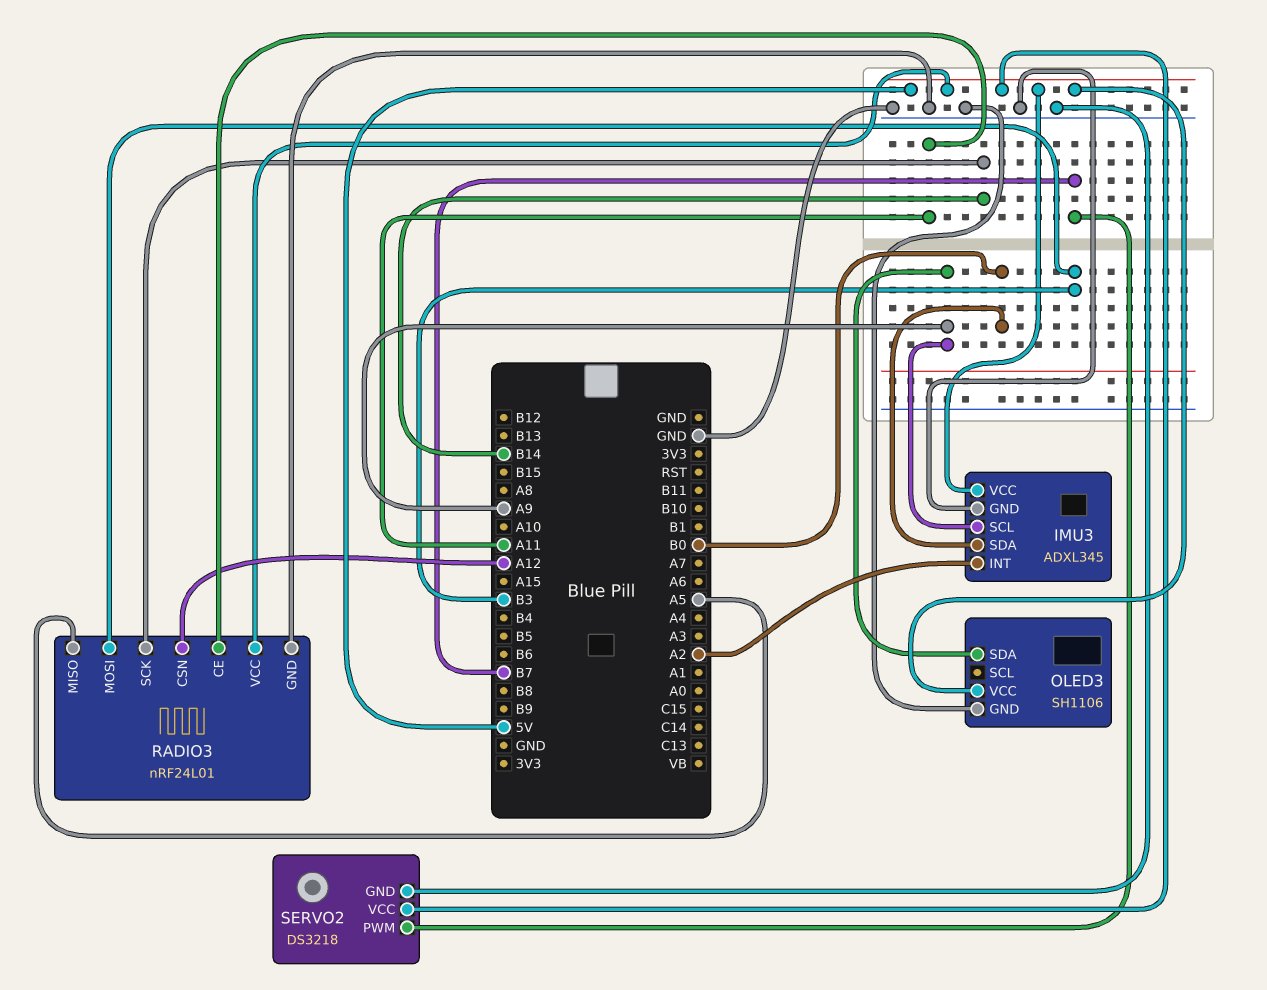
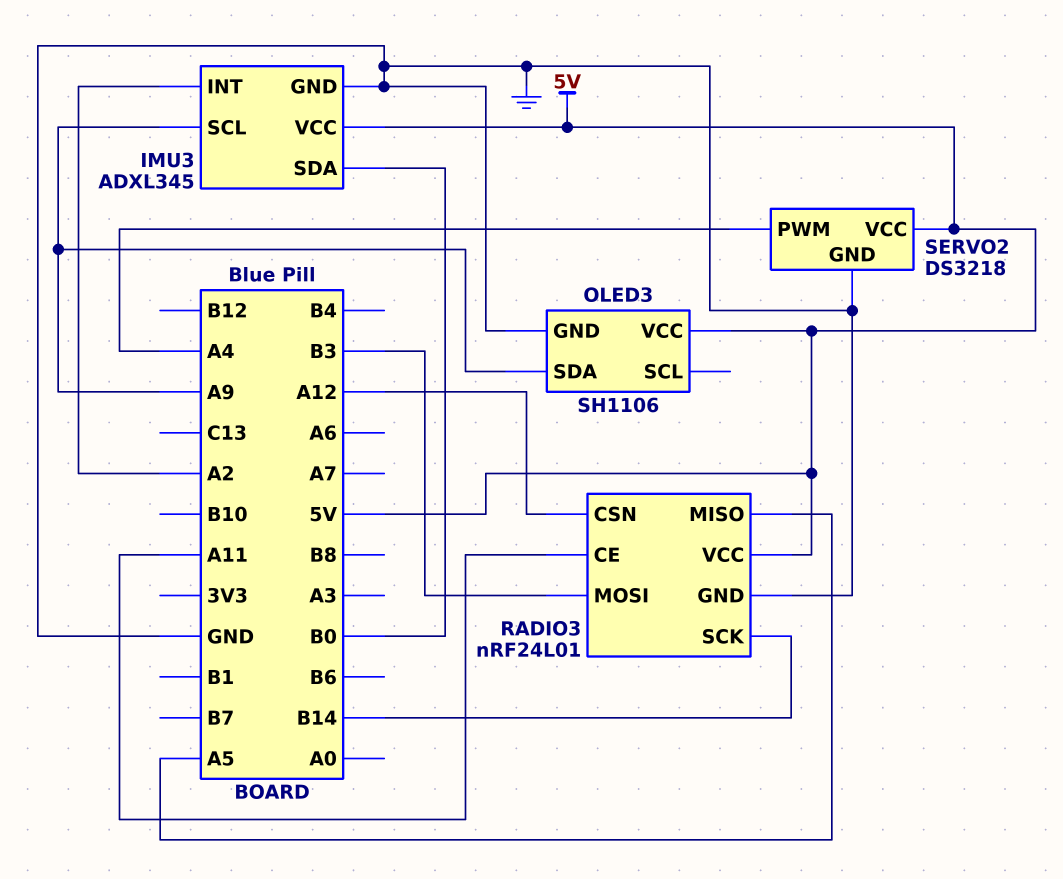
SERVO2 pin PWM: B7 -> A4

